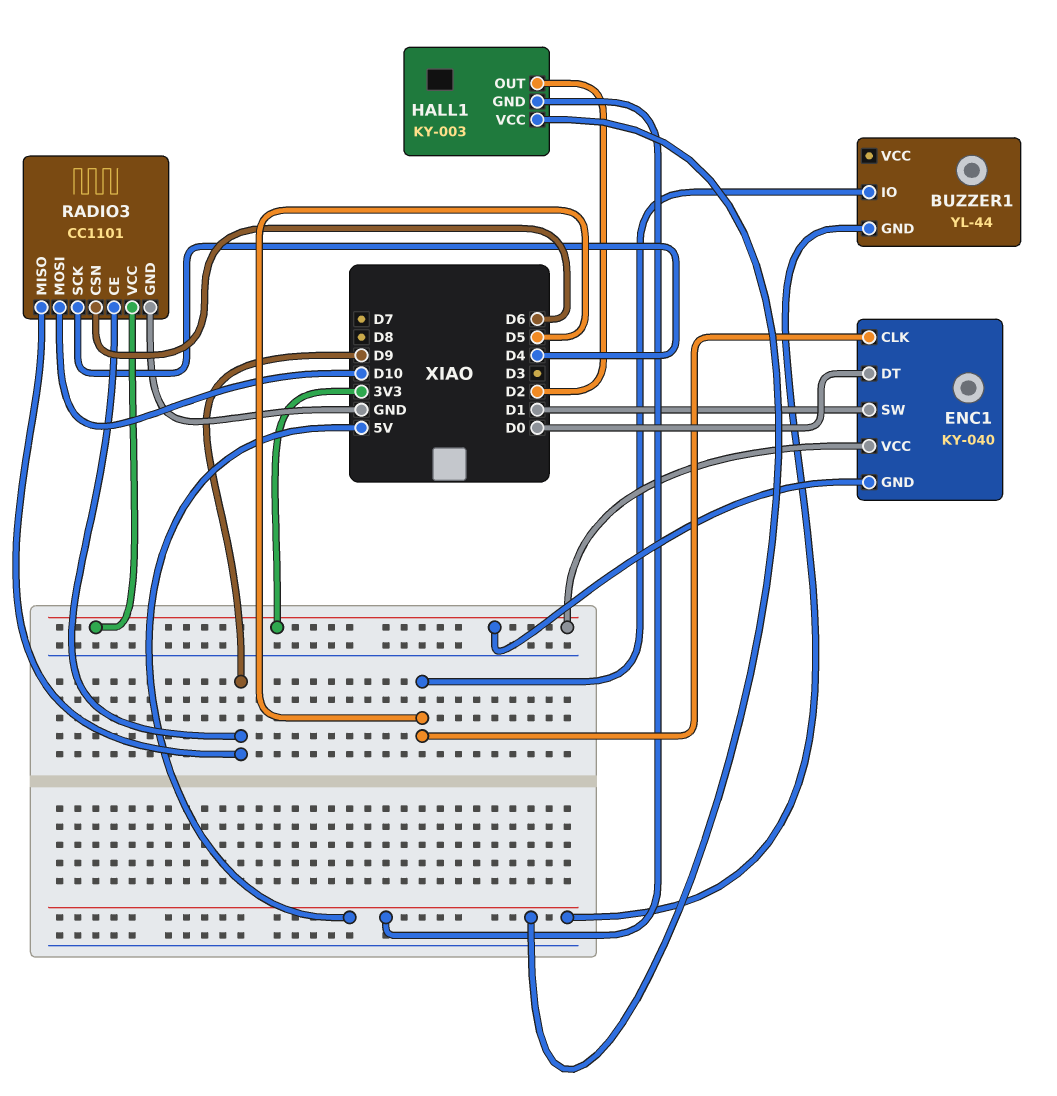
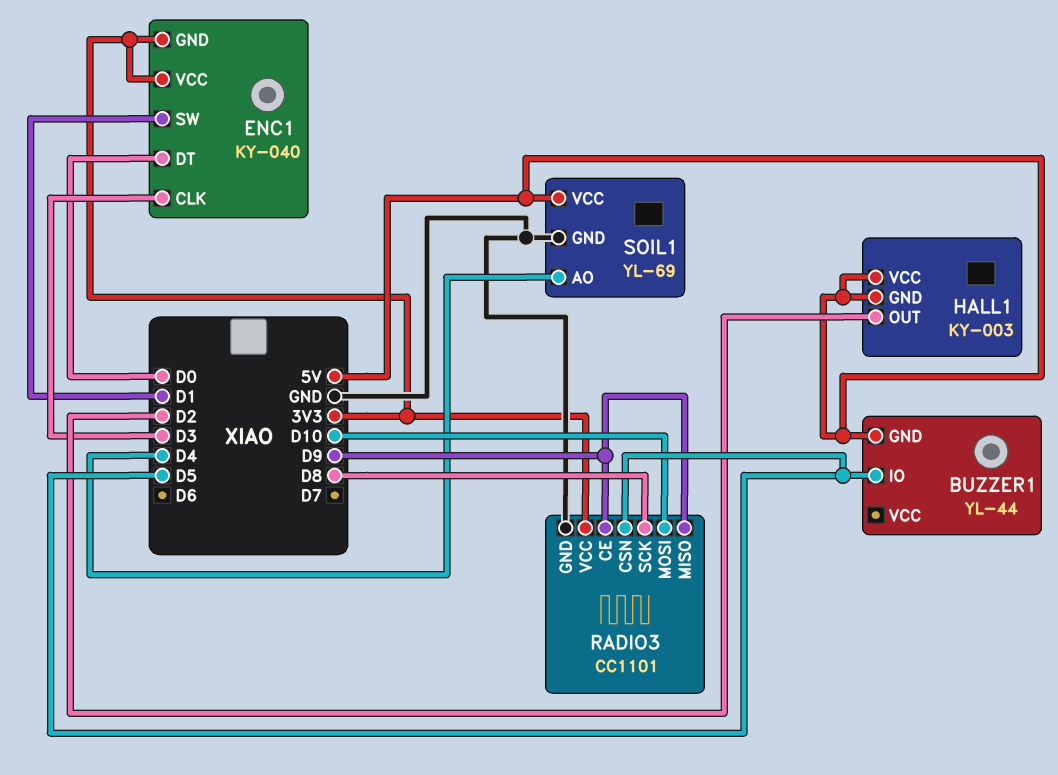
ENC1 pin CLK: D5 -> D3
RADIO3 pin CSN: D6 -> D5
RADIO3 pin SCK: D4 -> D8
SOIL1: none -> YL-69
SOIL1 pin AO: none -> D4
SOIL1 pin GND: none -> GND
SOIL1 pin VCC: none -> 5V

